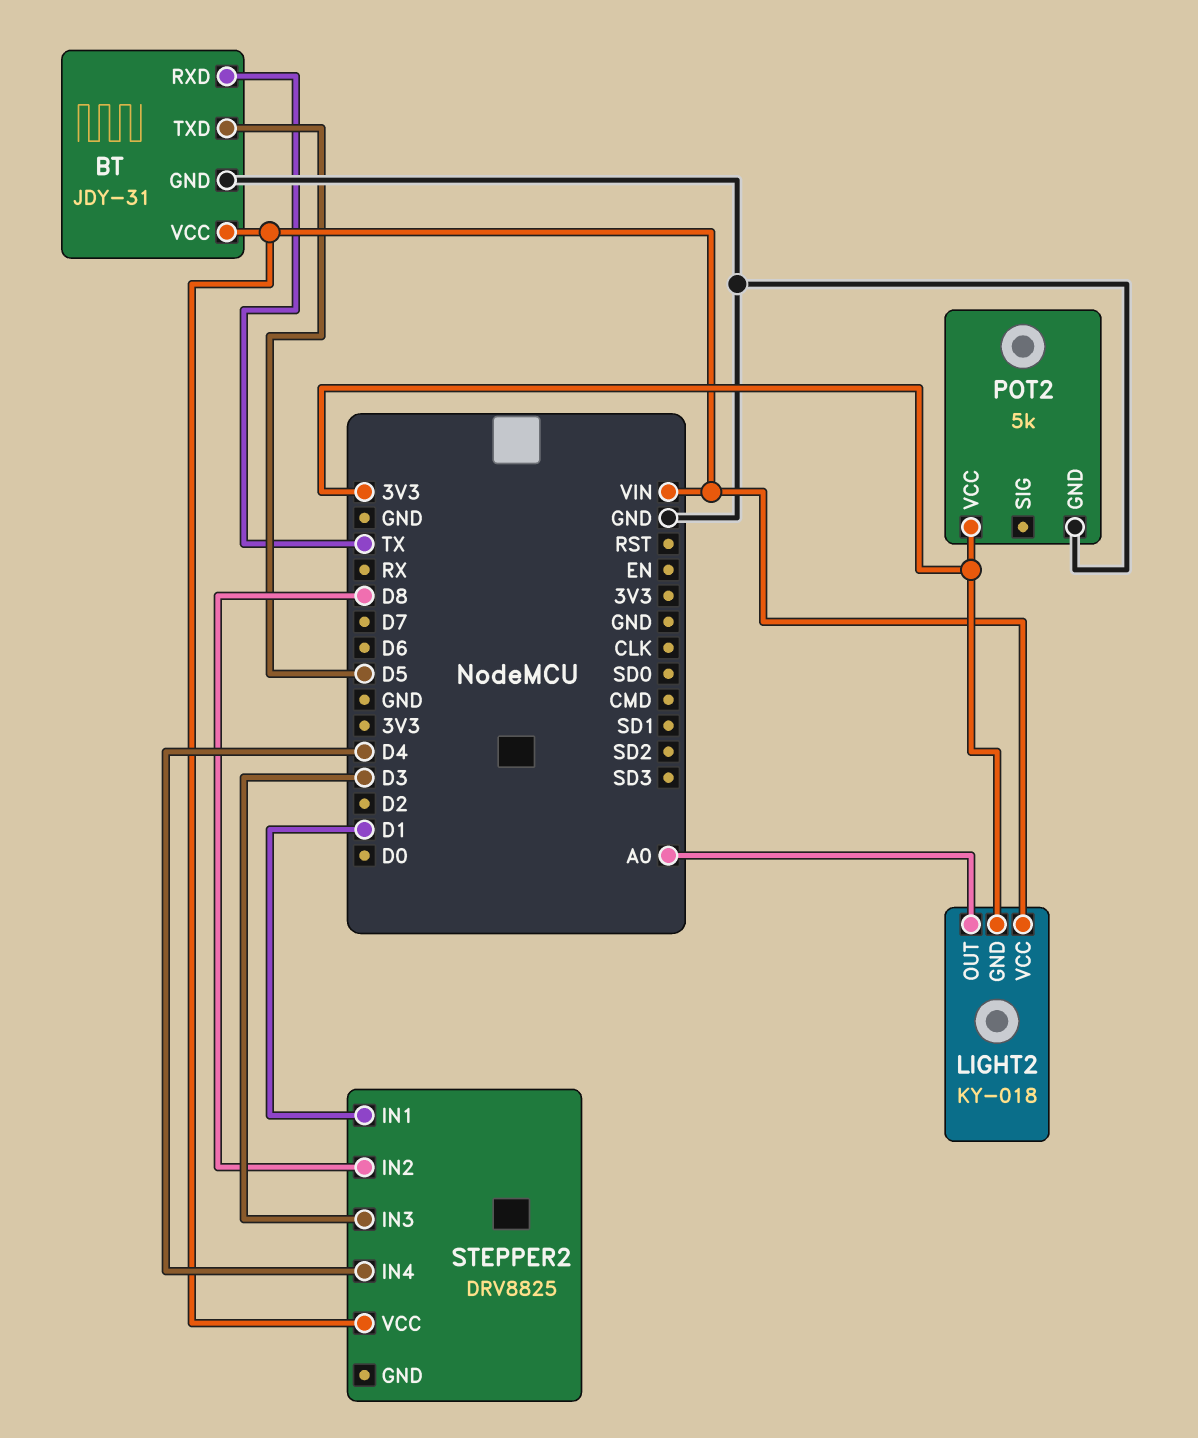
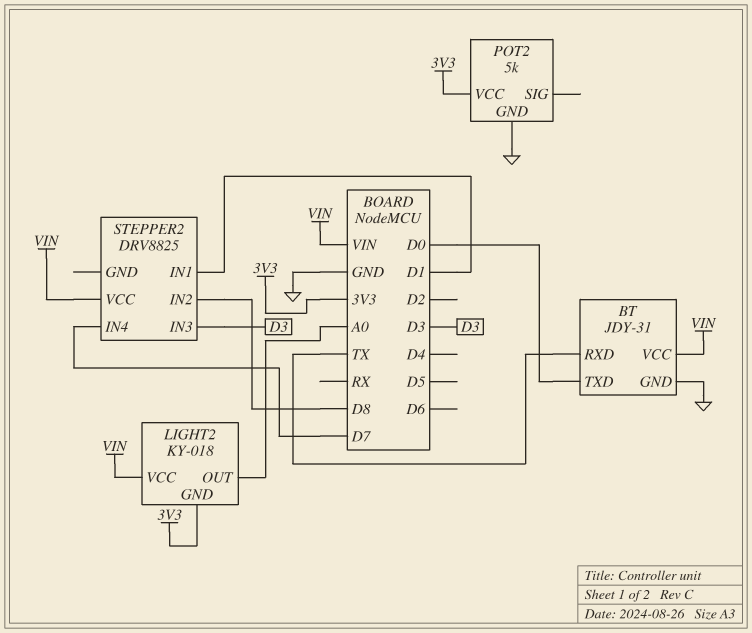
BT pin TXD: D5 -> D0
STEPPER2 pin IN4: D4 -> D7

